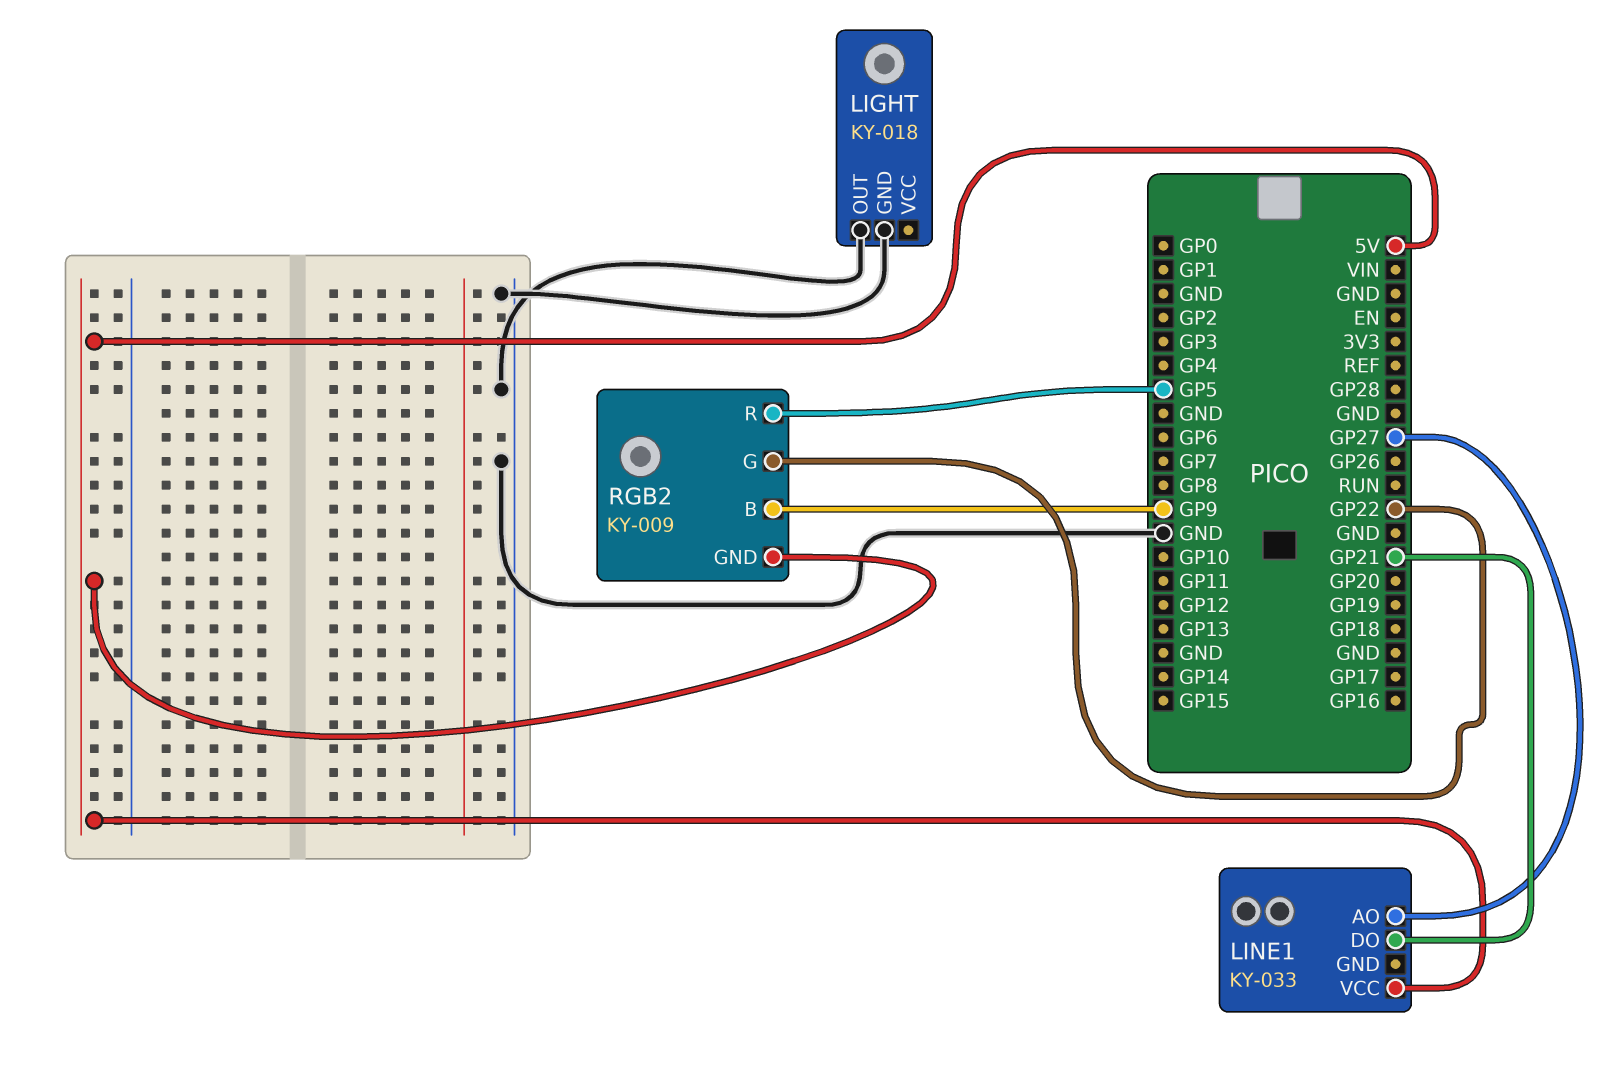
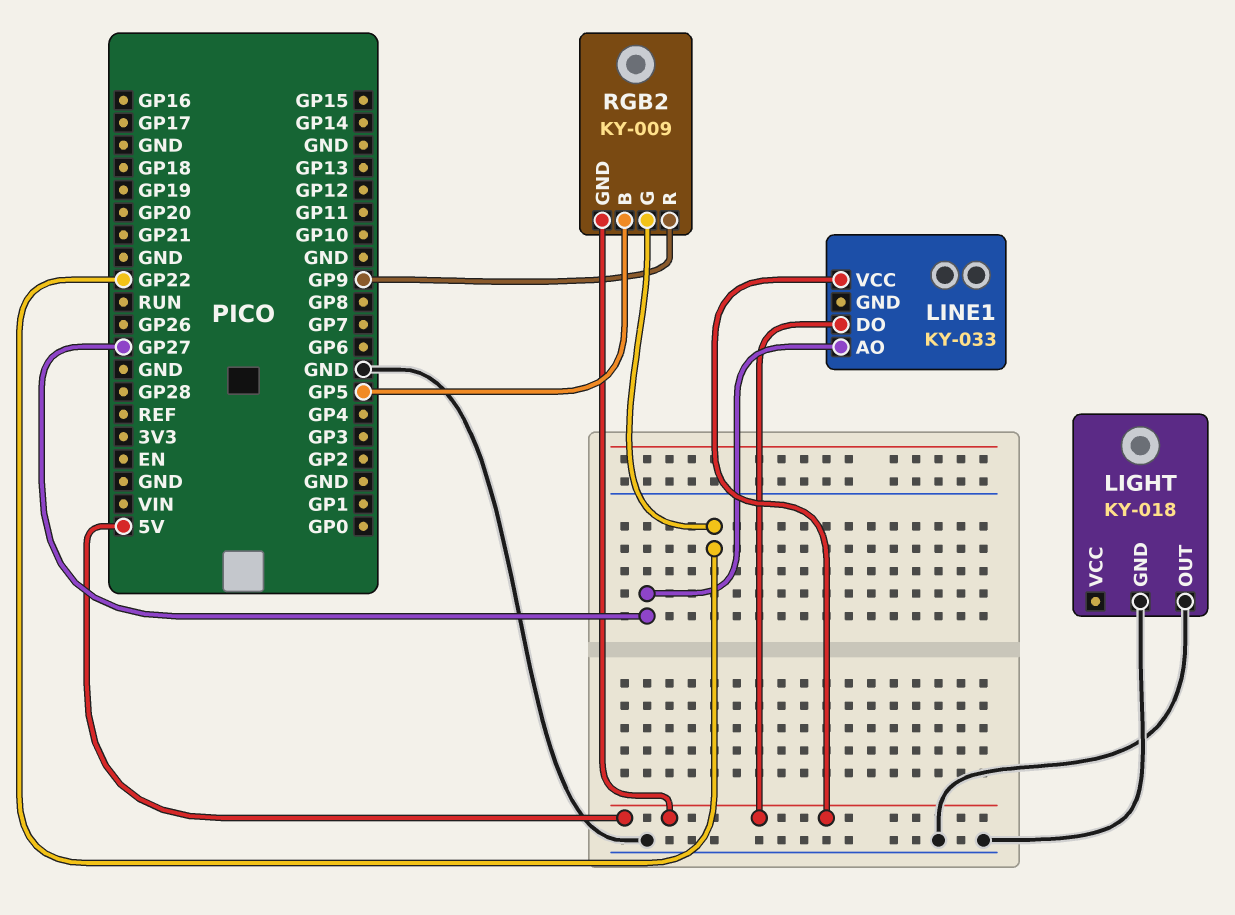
LINE1 pin DO: GP21 -> 5V
RGB2 pin B: GP9 -> GP5
RGB2 pin R: GP5 -> GP9

